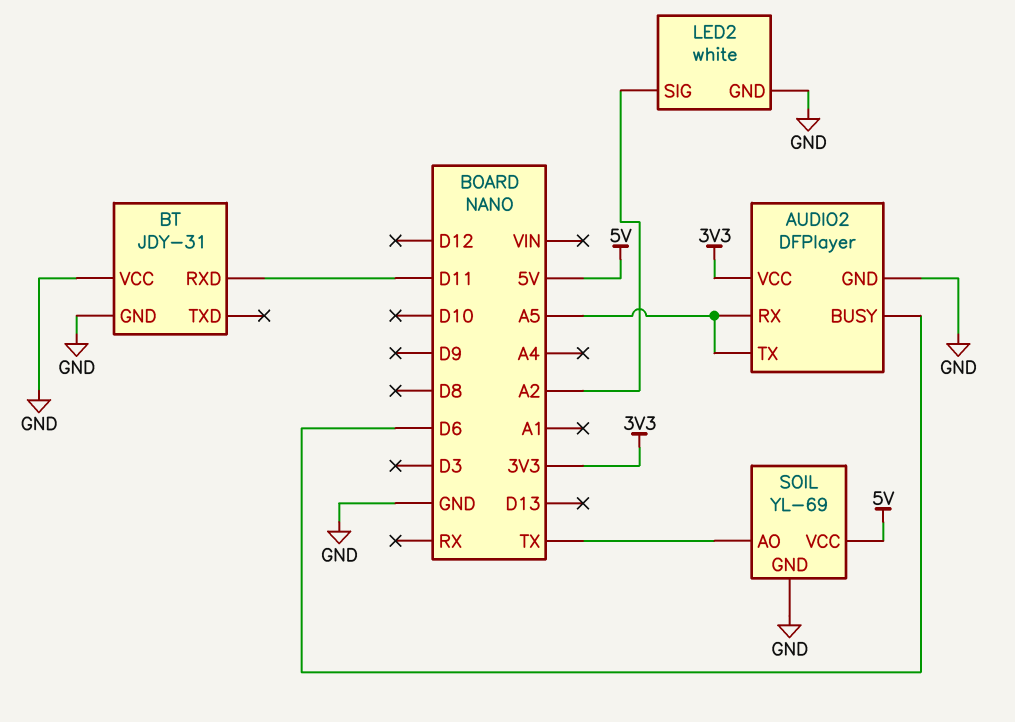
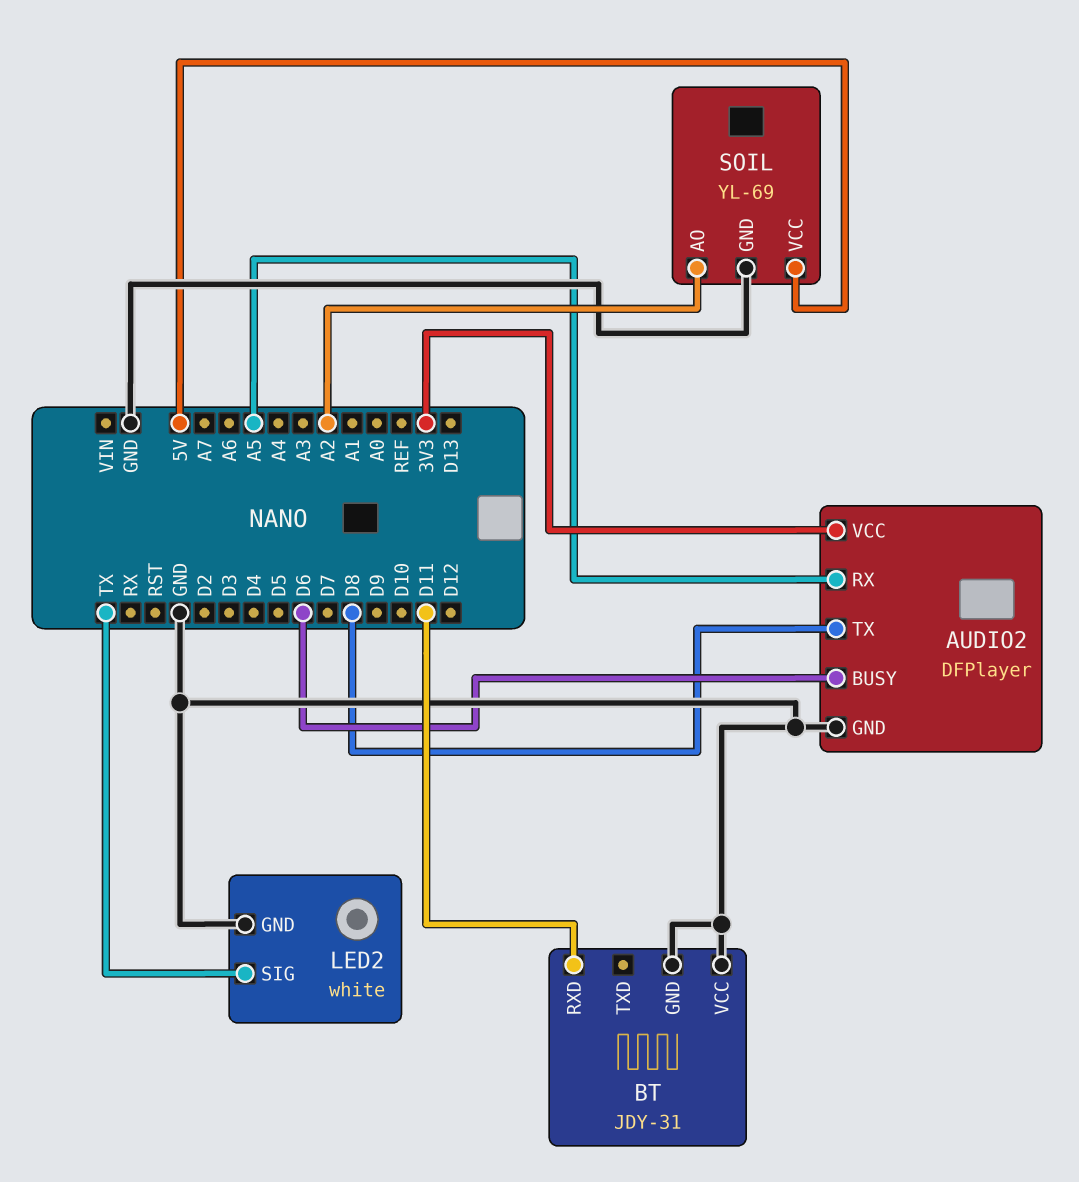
AUDIO2 pin TX: A5 -> D8
LED2 pin SIG: A2 -> TX
SOIL pin AO: TX -> A2

